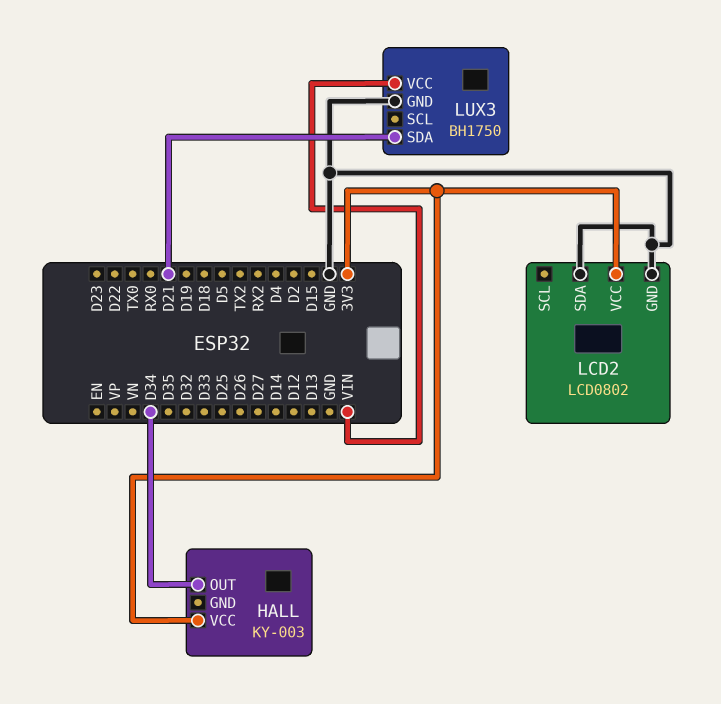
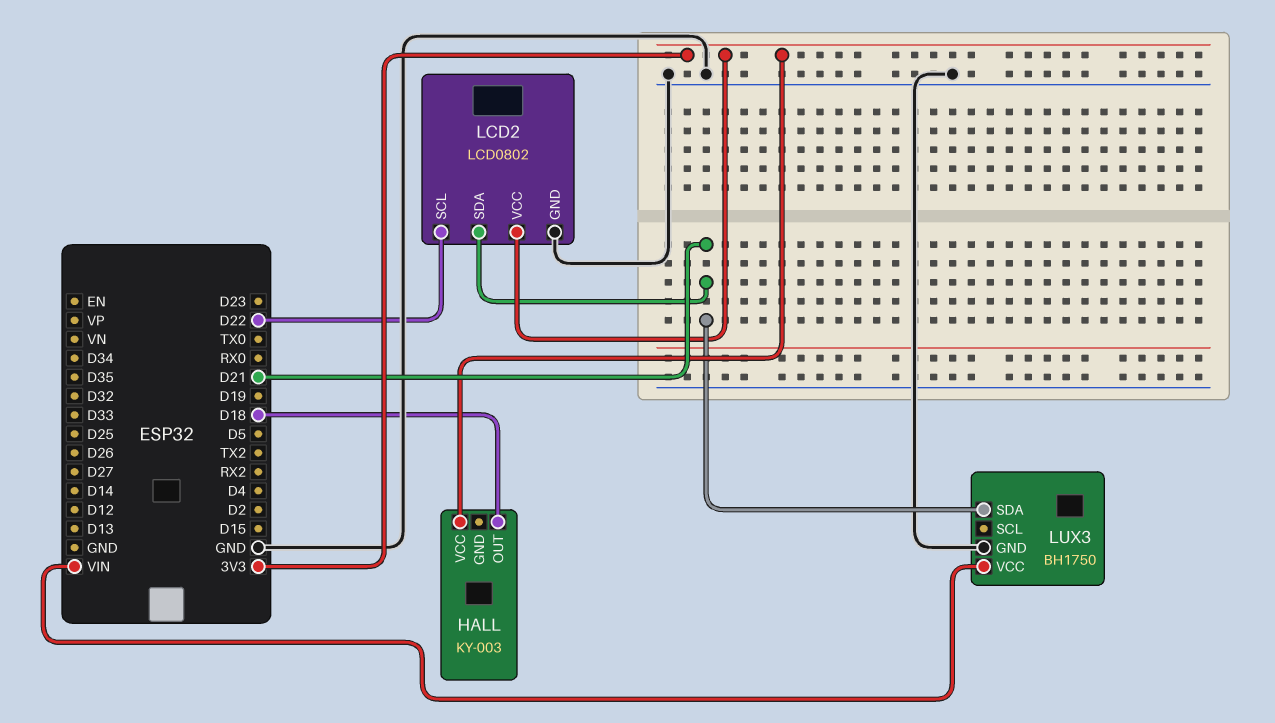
HALL pin OUT: D34 -> D18
LCD2 pin SCL: none -> D22
LCD2 pin SDA: GND -> D21

